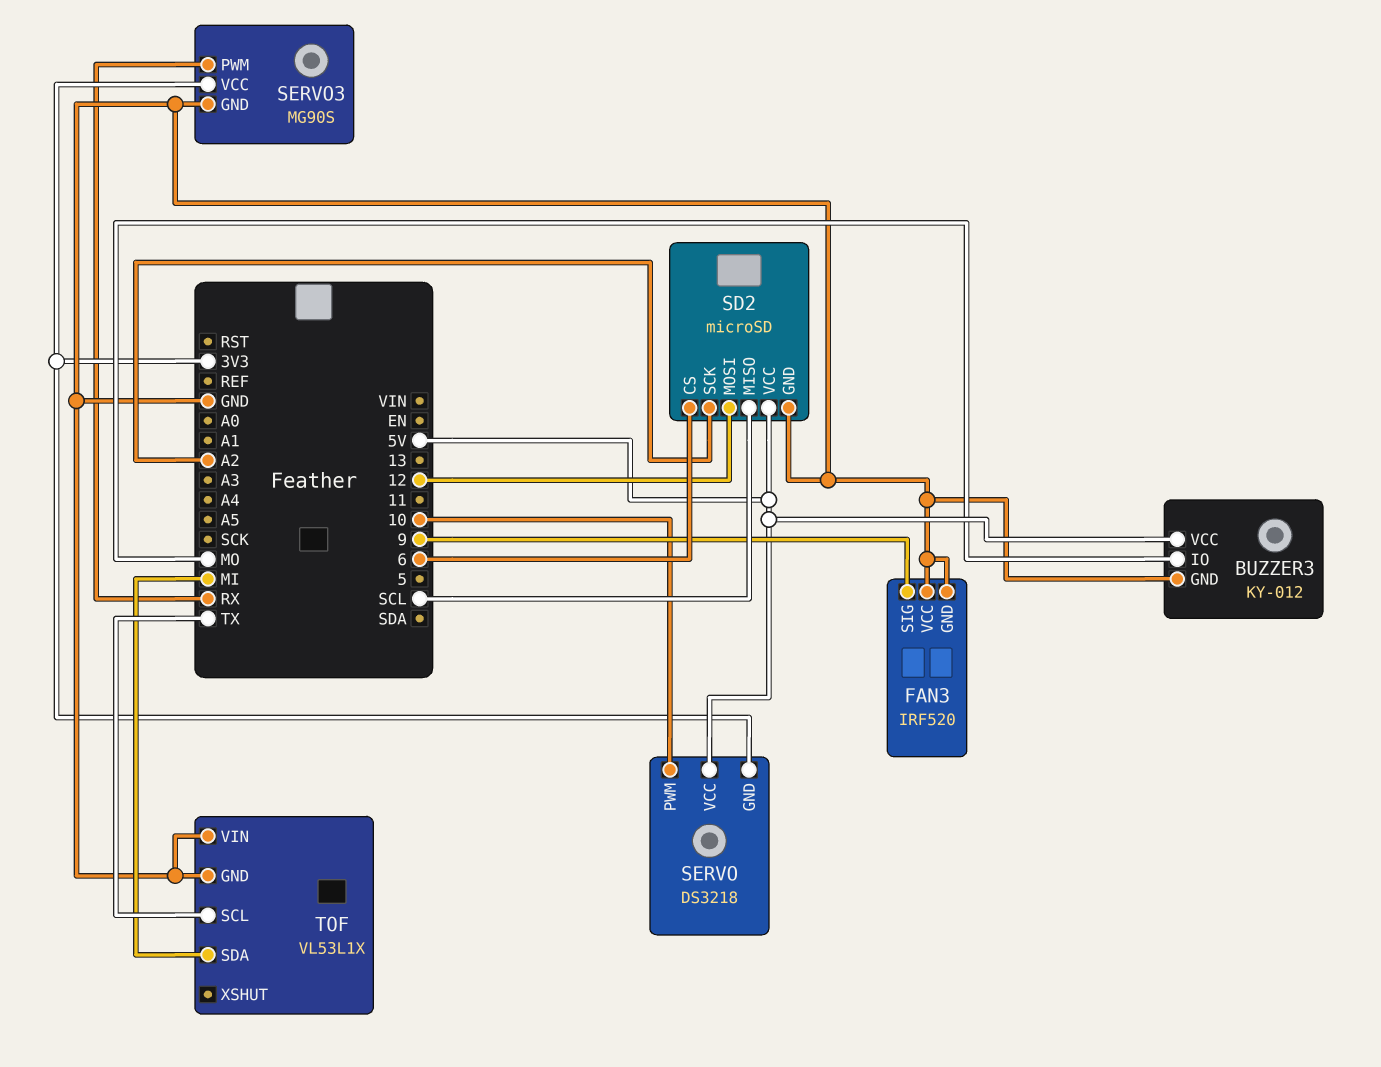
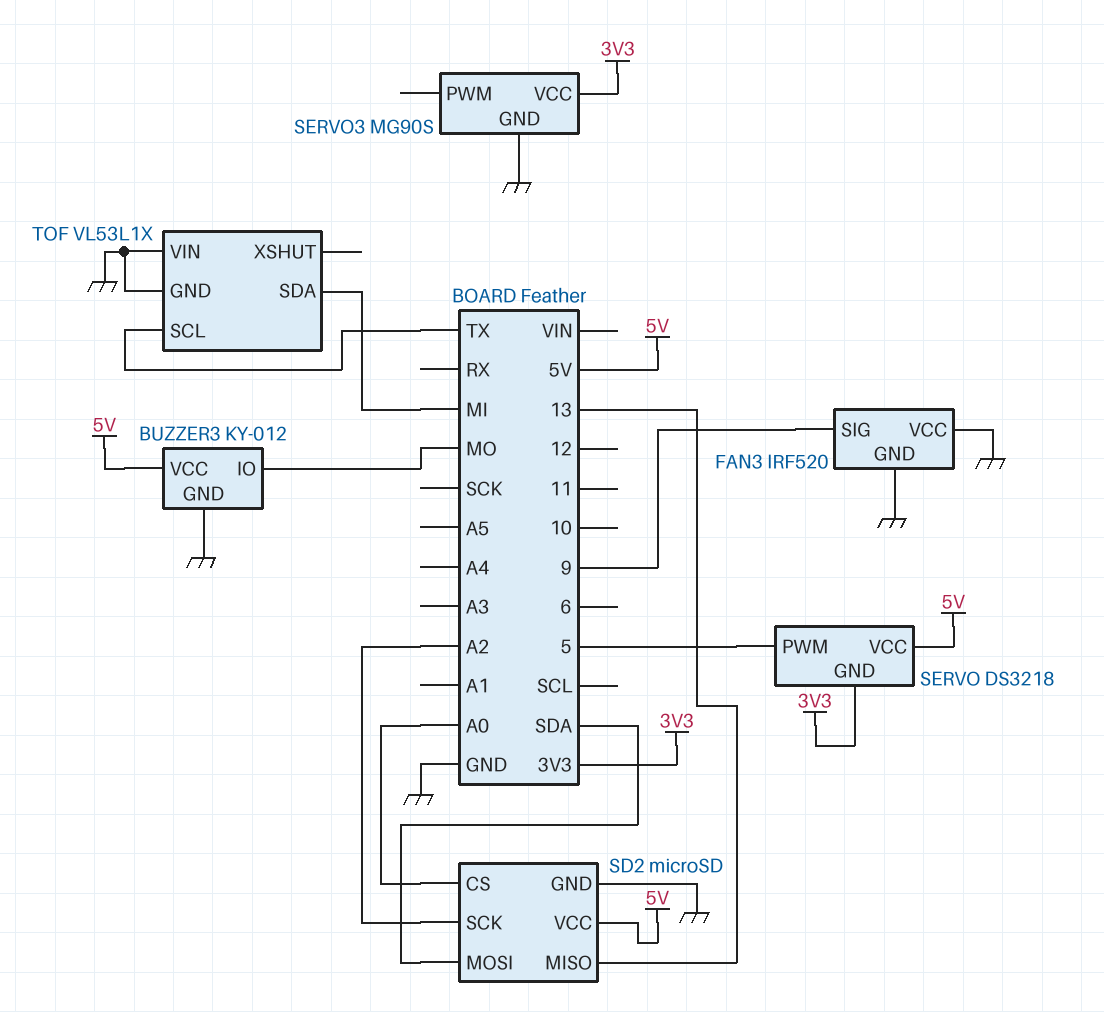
SD2 pin CS: 6 -> A0
SD2 pin MISO: SCL -> 13
SD2 pin MOSI: 12 -> SDA
SERVO pin PWM: 10 -> 5
SERVO3 pin PWM: RX -> none

